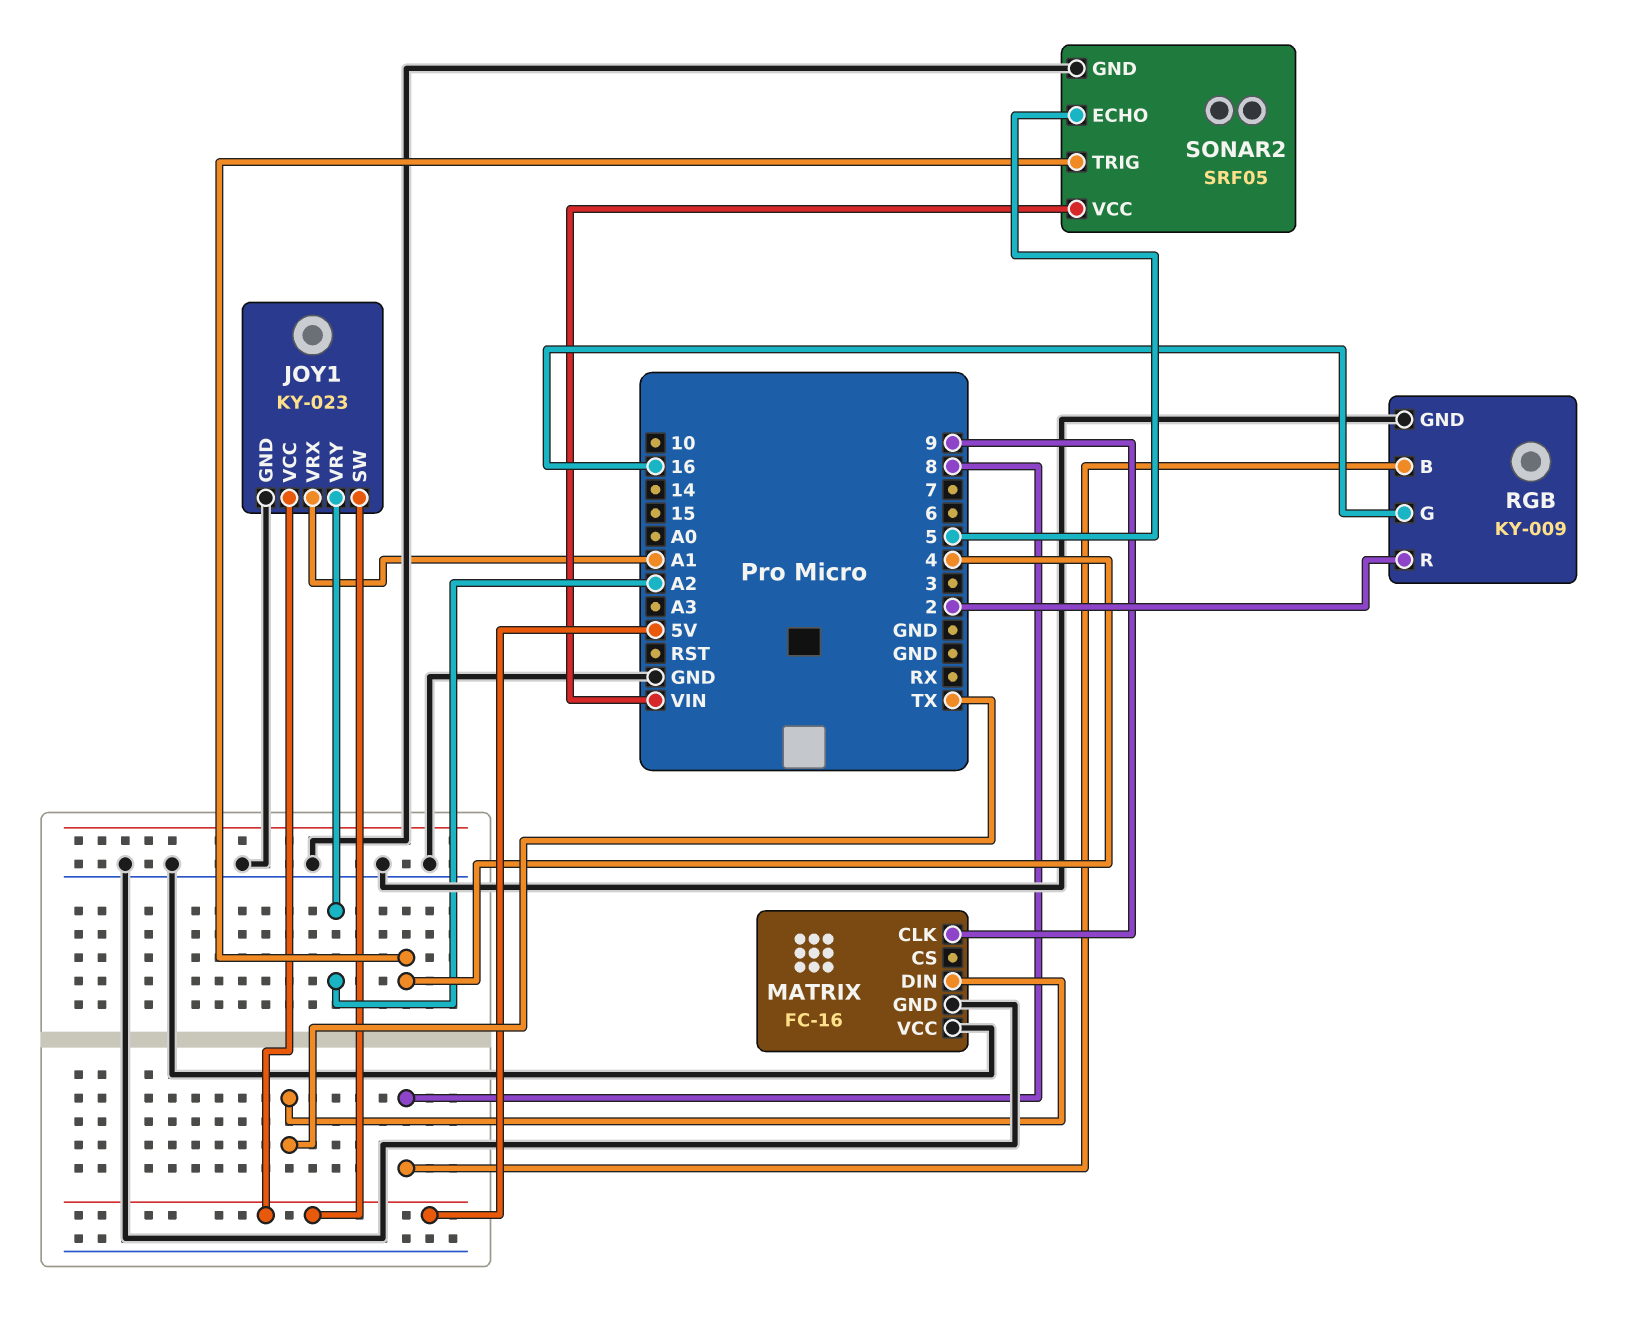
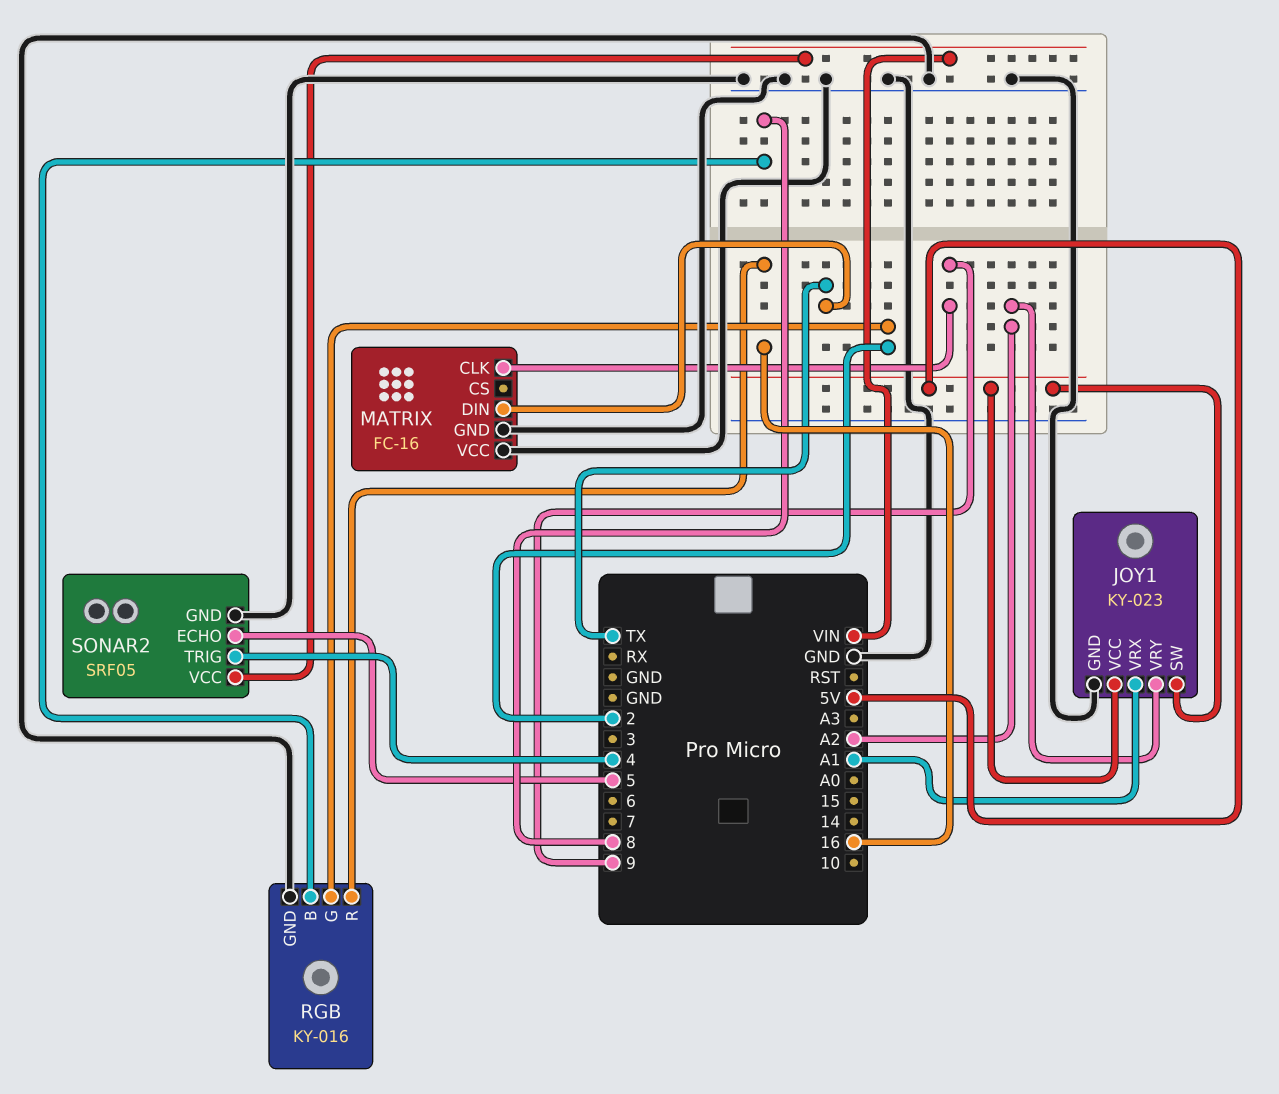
RGB: KY-009 -> KY-016
RGB pin G: 16 -> 2
RGB pin R: 2 -> 16

